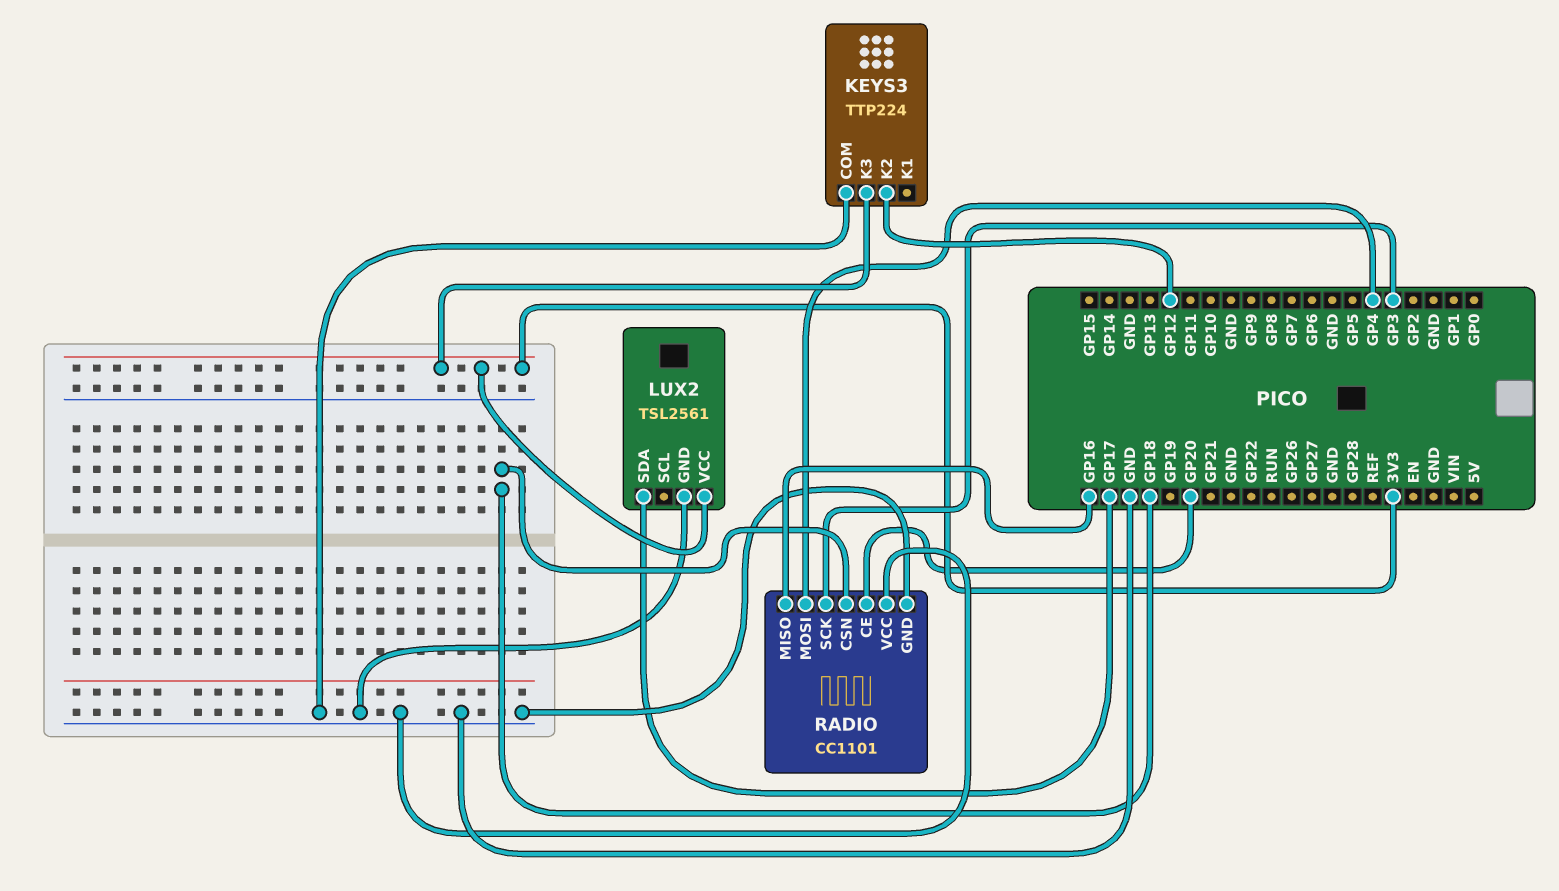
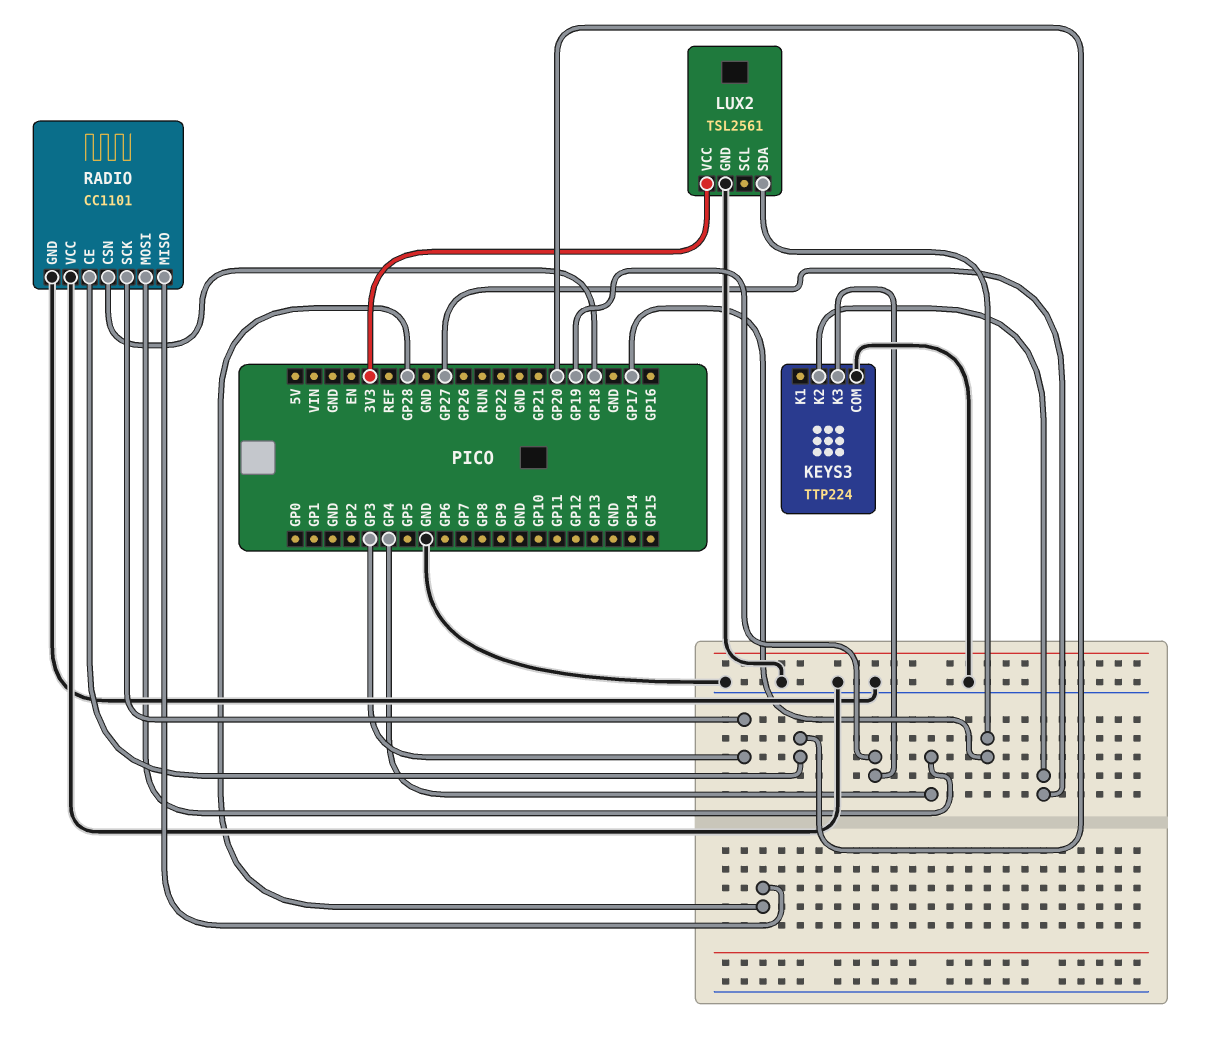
KEYS3 pin K2: GP12 -> GP27
KEYS3 pin K3: 3V3 -> GP19
RADIO pin MISO: GP16 -> GP28

